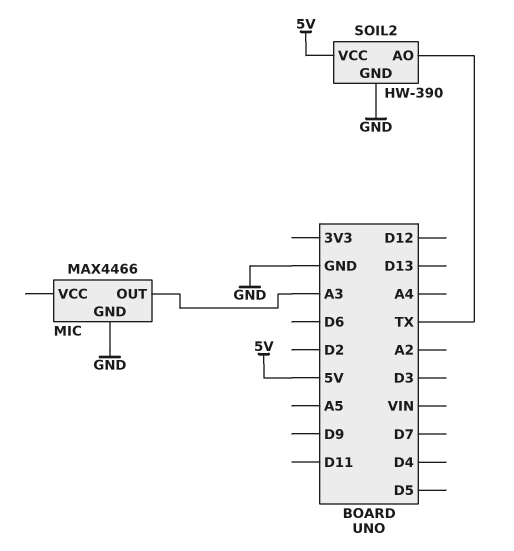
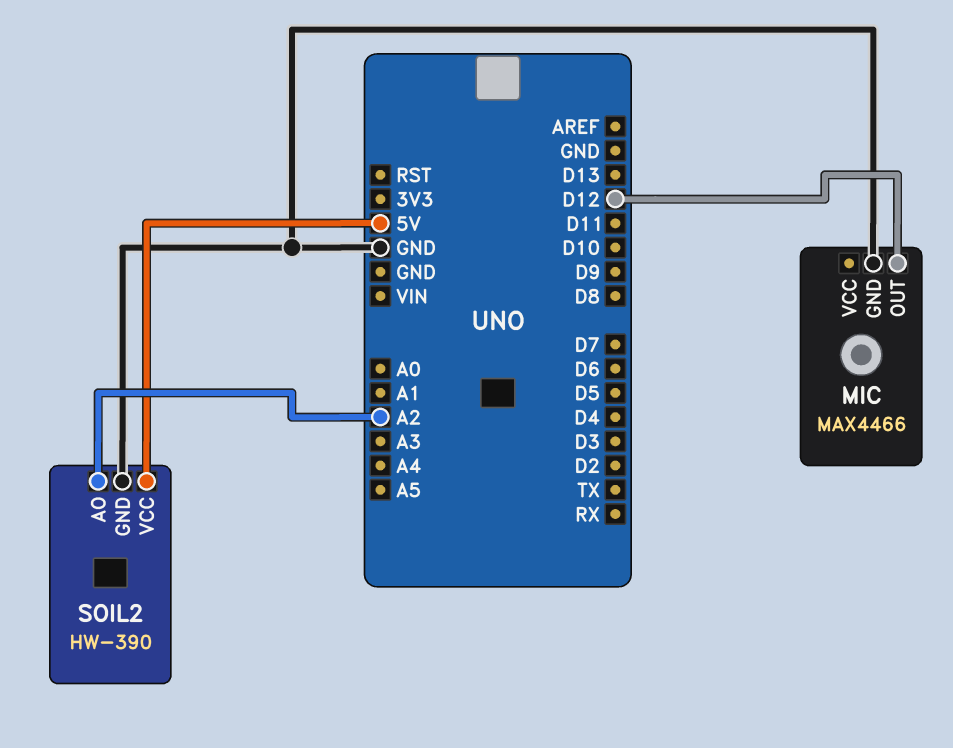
MIC pin OUT: A3 -> D12
SOIL2 pin AO: TX -> A2

